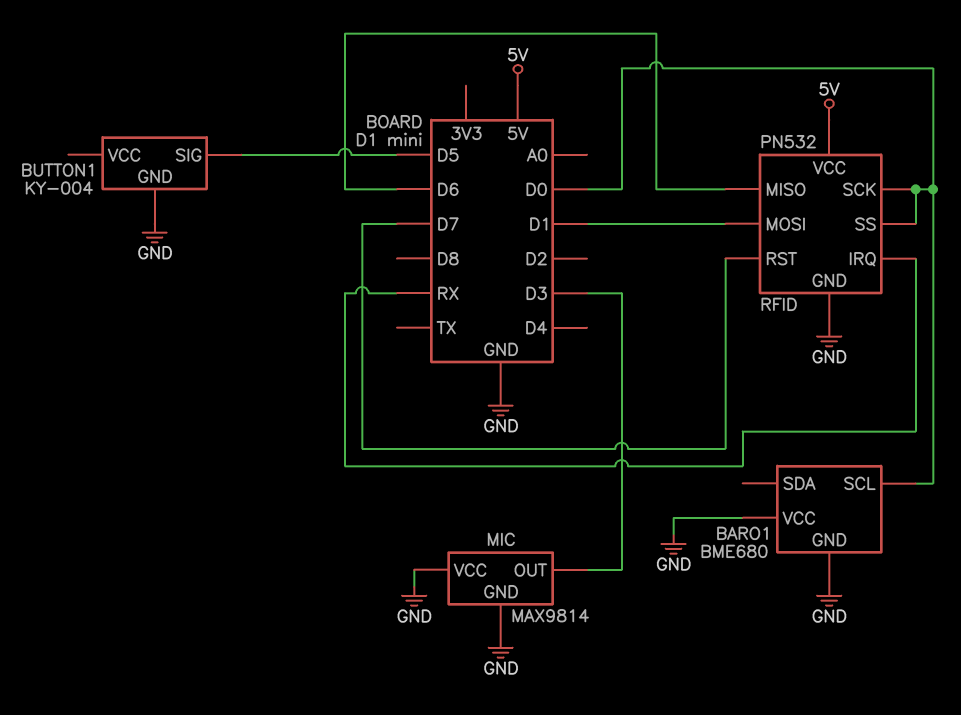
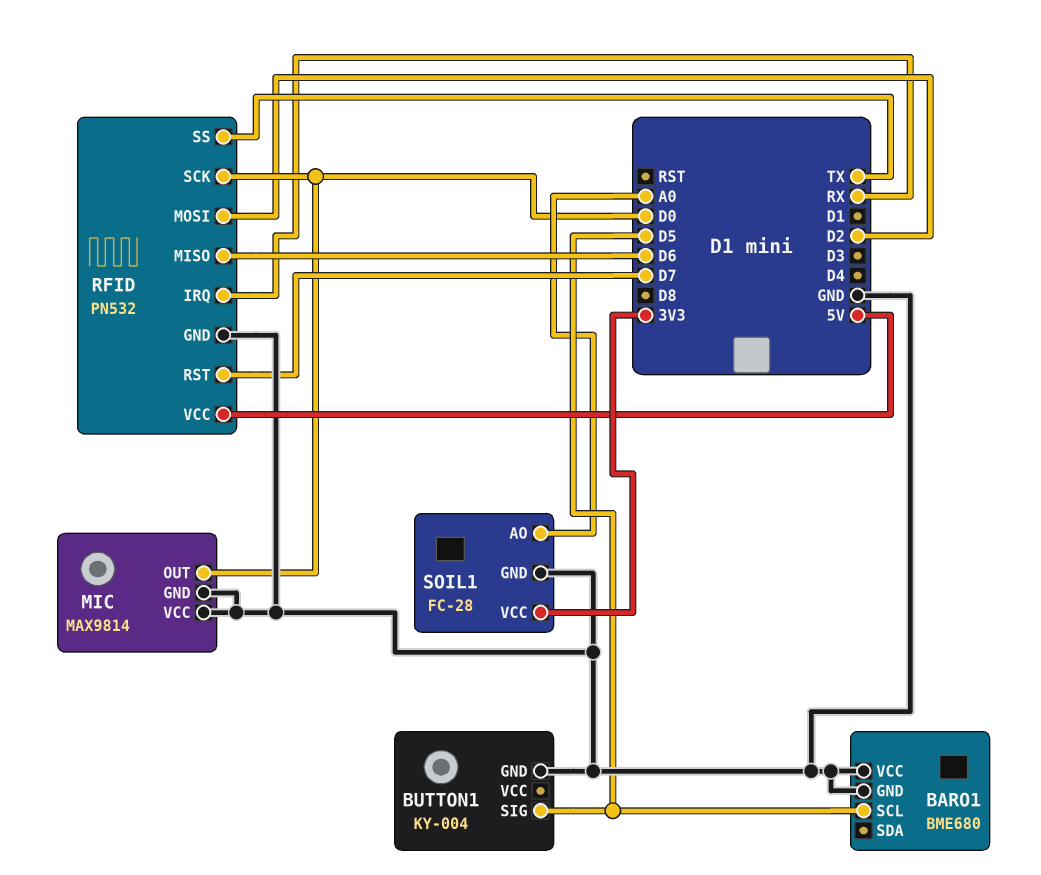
BARO1 pin SCL: D0 -> D5
MIC pin OUT: D3 -> D0
RFID pin MOSI: D1 -> D2
RFID pin SS: D0 -> TX
SOIL1: none -> FC-28
SOIL1 pin AO: none -> A0
SOIL1 pin GND: none -> GND
SOIL1 pin VCC: none -> 3V3

